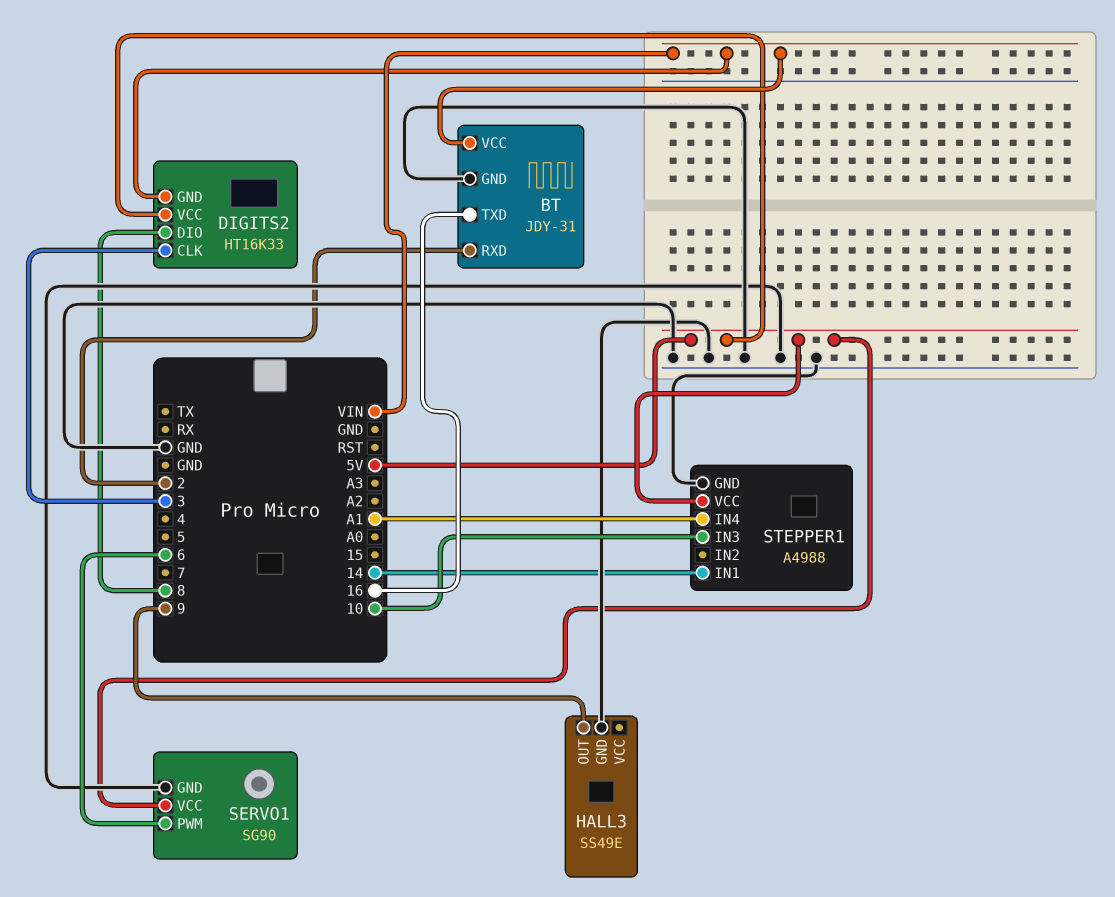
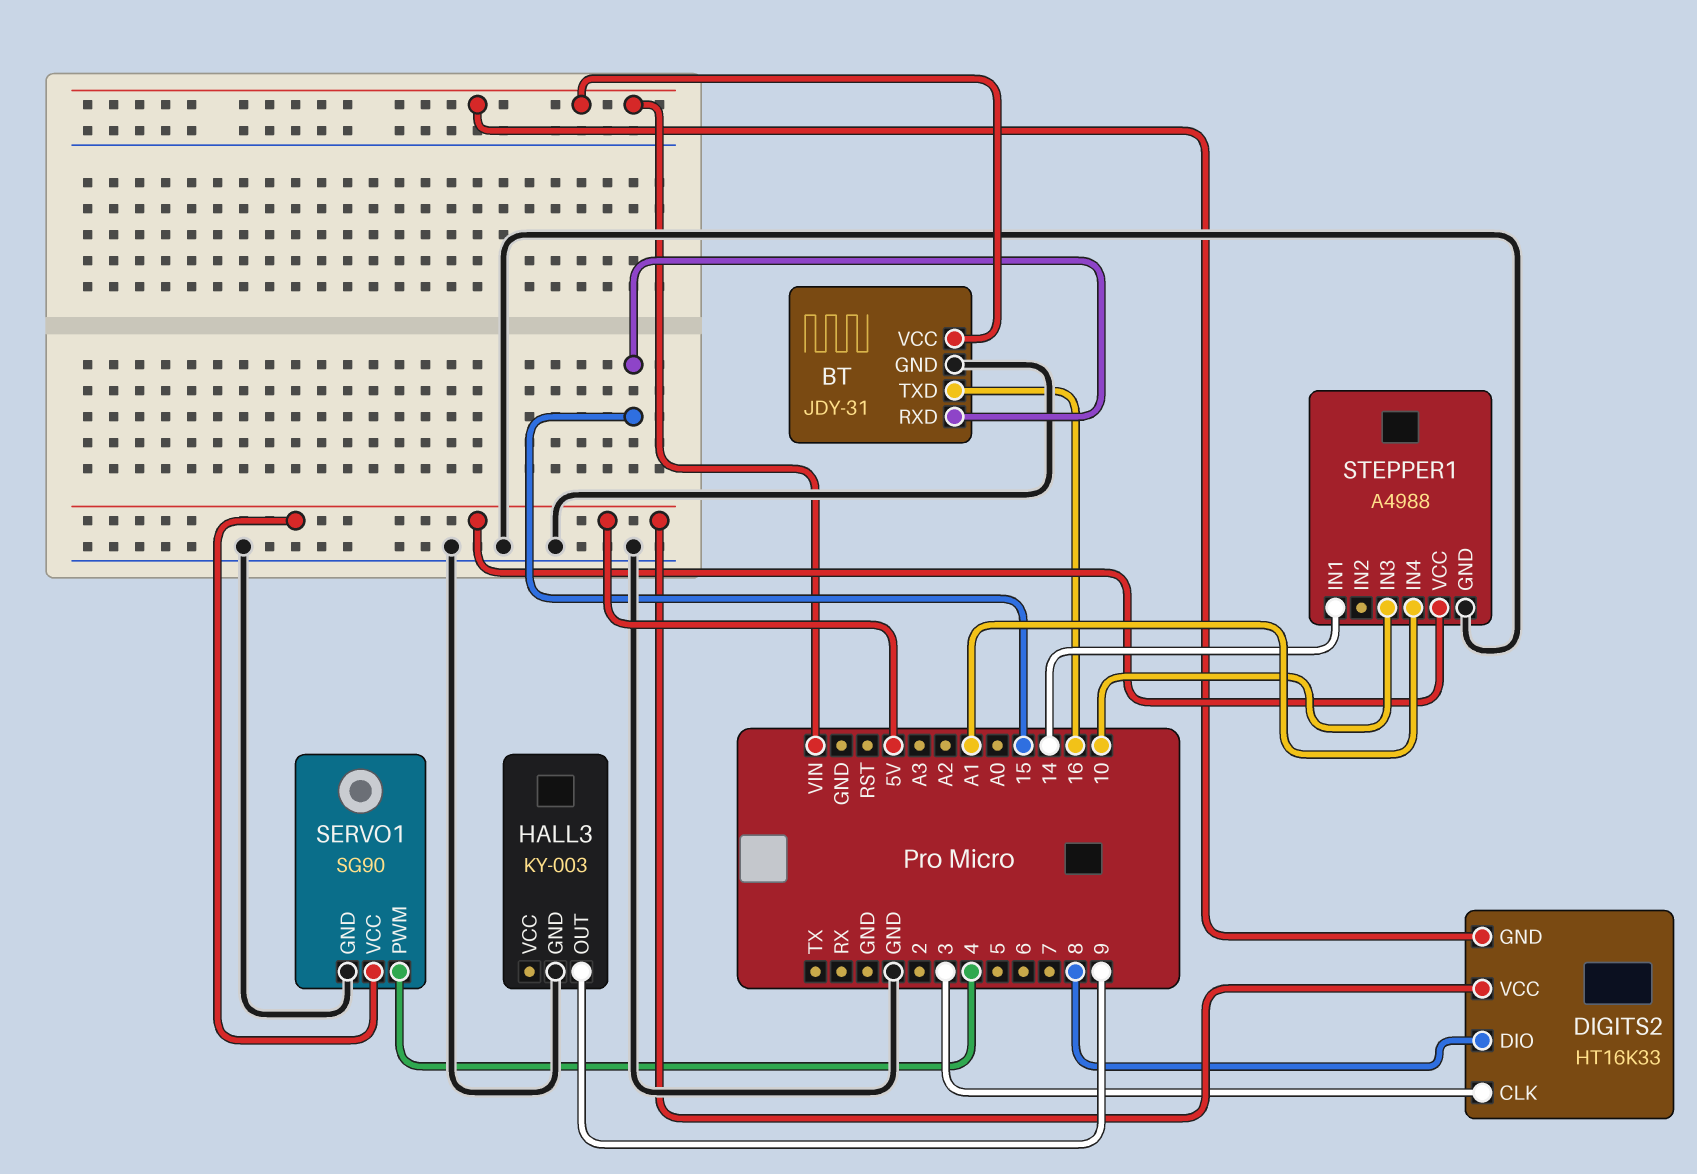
BT pin RXD: 2 -> 15
HALL3: SS49E -> KY-003
SERVO1 pin PWM: 6 -> 4

